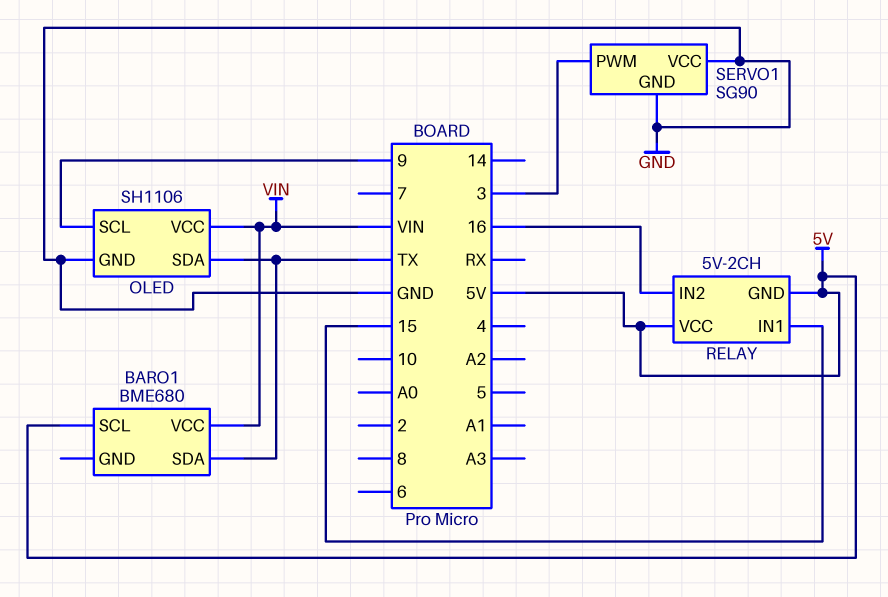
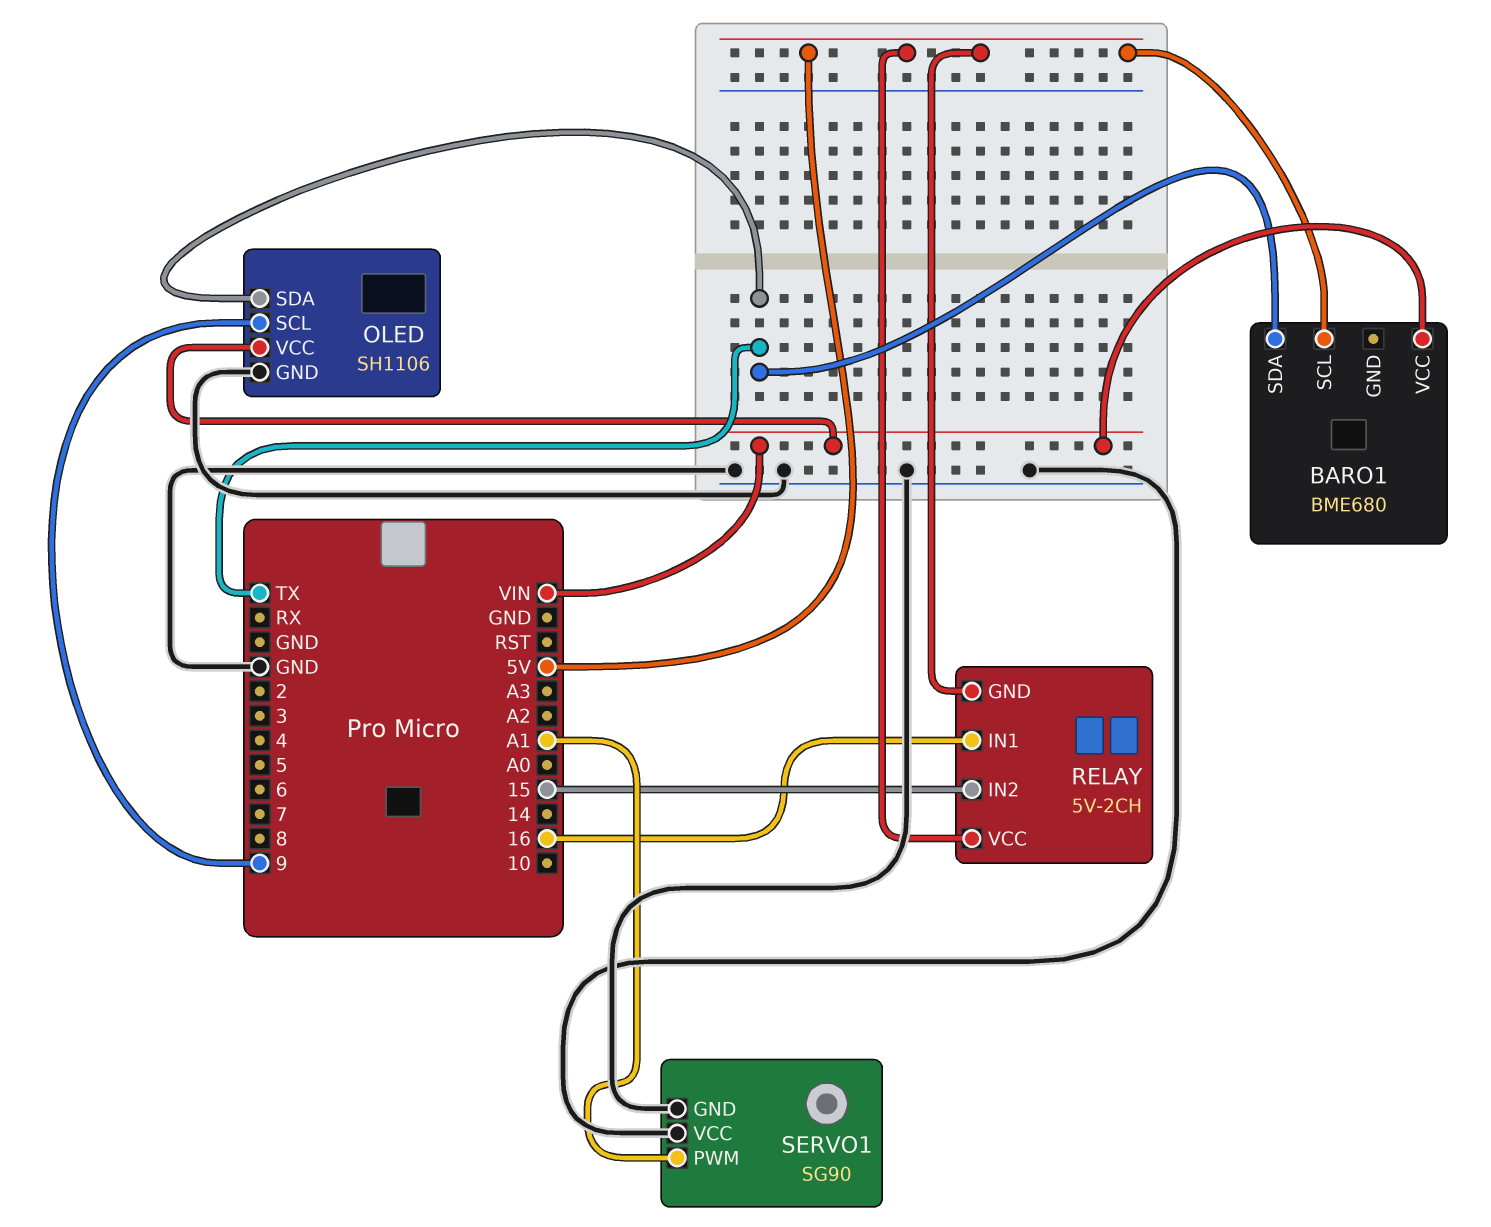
RELAY pin IN1: 15 -> 16
RELAY pin IN2: 16 -> 15
SERVO1 pin PWM: 3 -> A1

